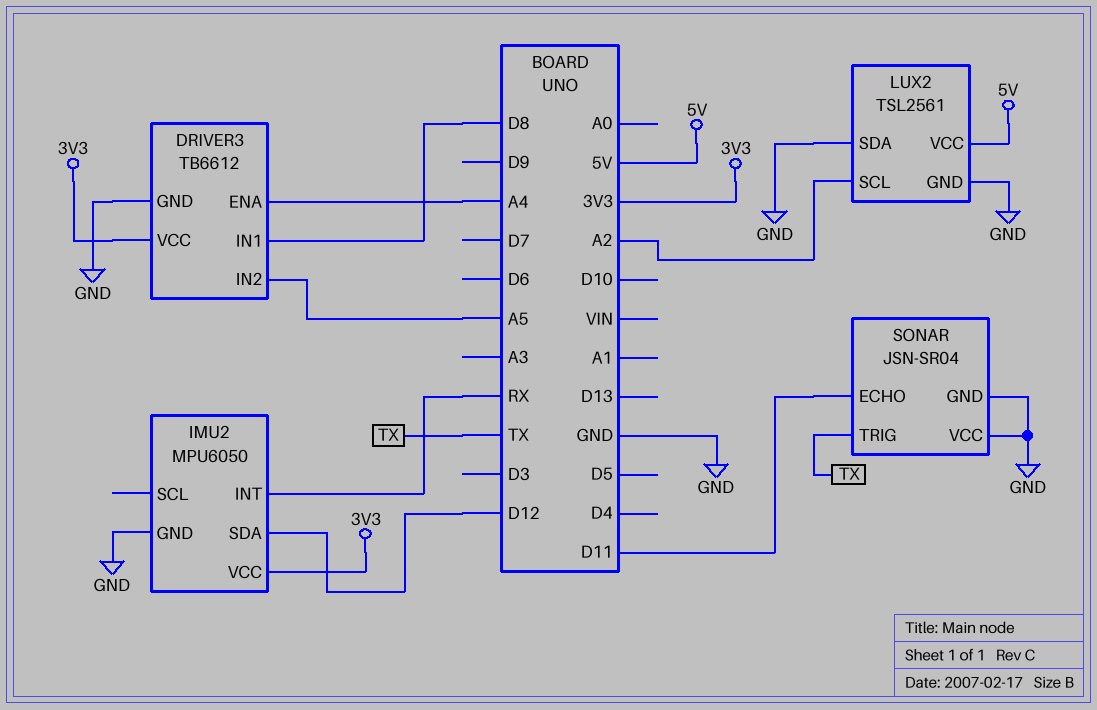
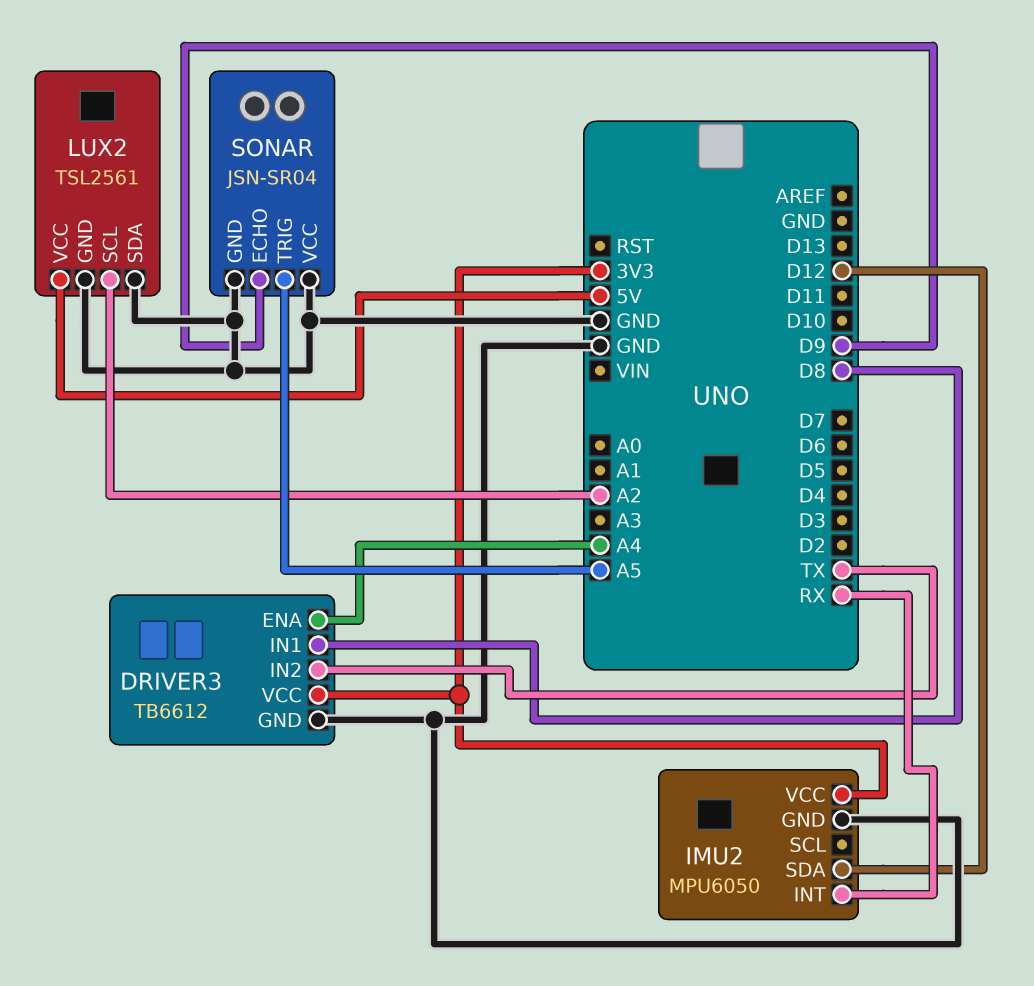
DRIVER3 pin IN2: A5 -> TX
SONAR pin ECHO: D11 -> D9
SONAR pin TRIG: TX -> A5

